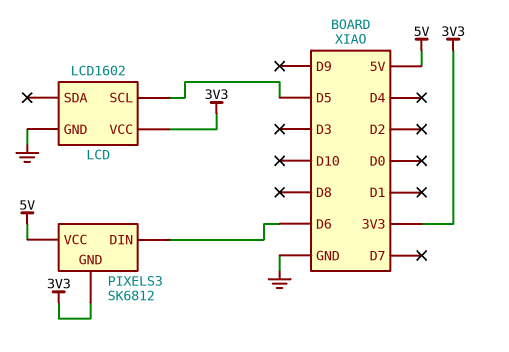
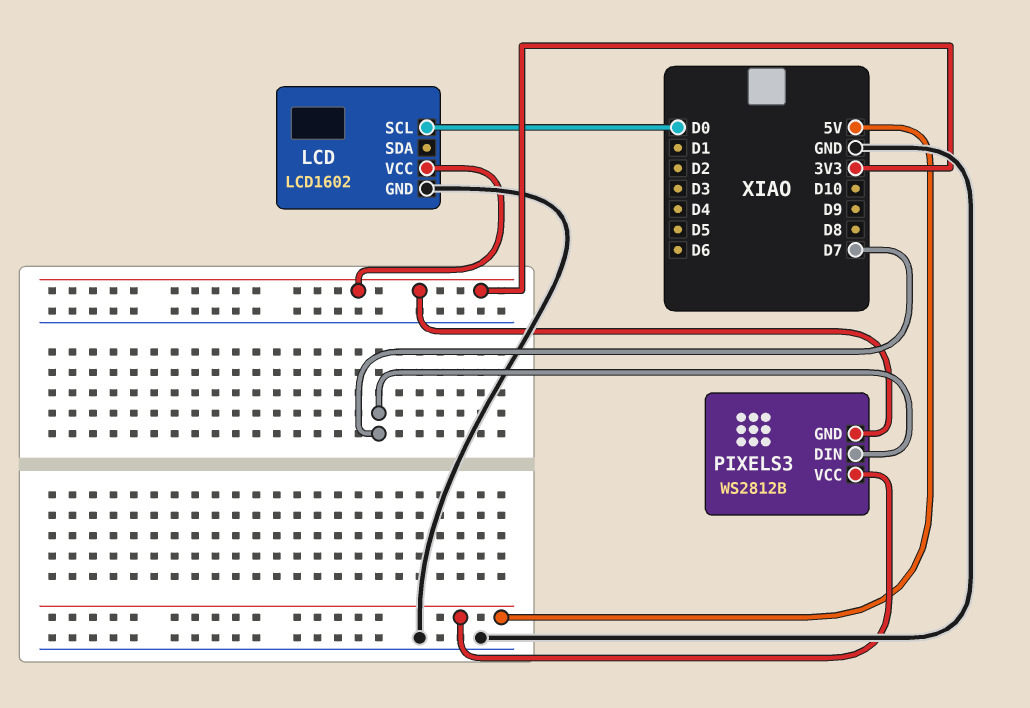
LCD pin SCL: D5 -> D0
PIXELS3: SK6812 -> WS2812B
PIXELS3 pin DIN: D6 -> D7

